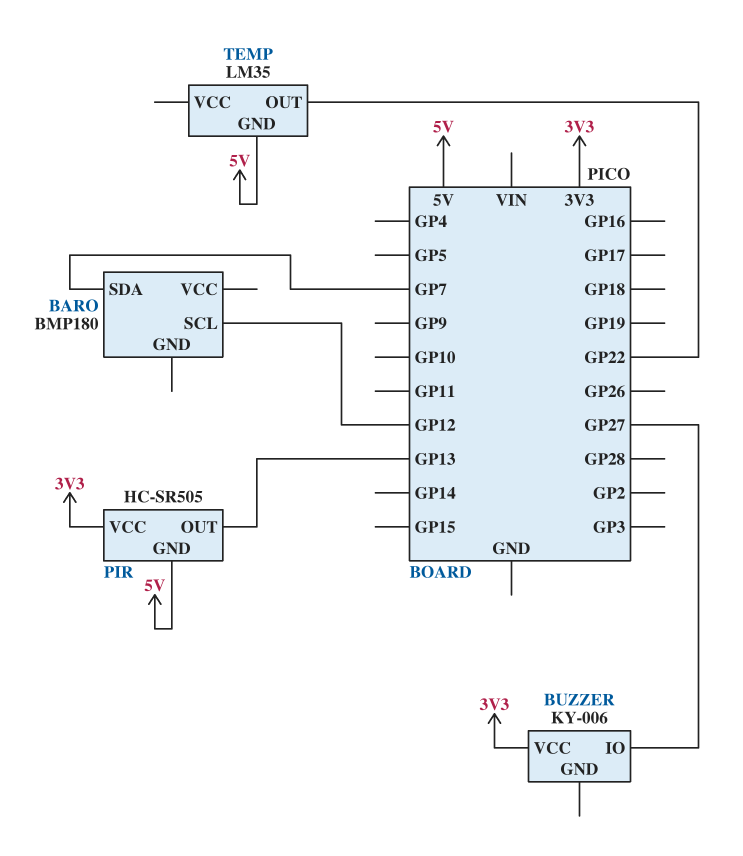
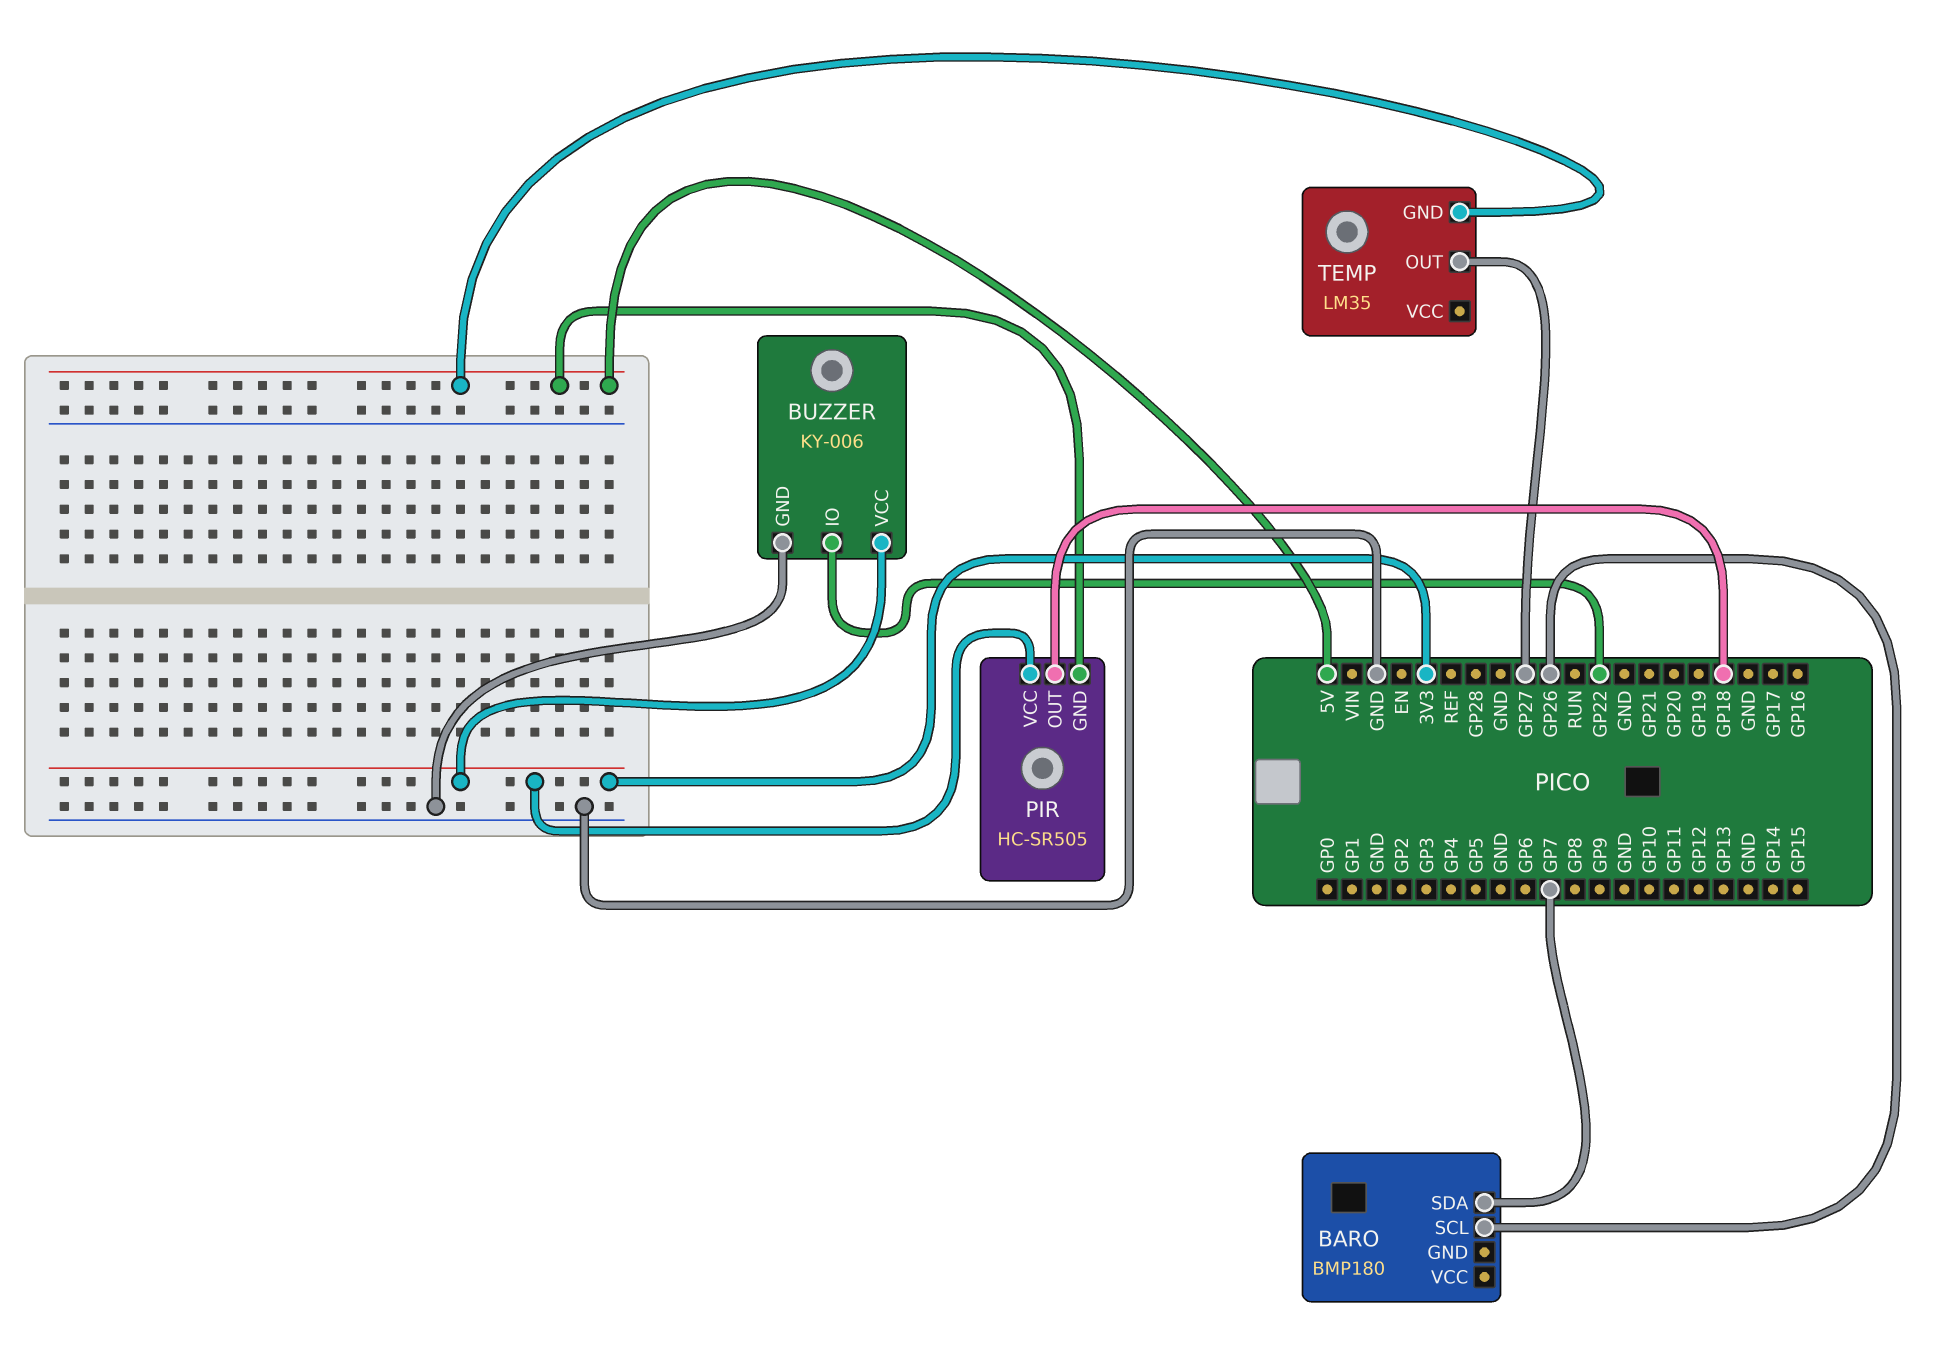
BARO pin SCL: GP12 -> GP26
BUZZER pin GND: none -> GND
BUZZER pin IO: GP27 -> GP22
PIR pin OUT: GP13 -> GP18
TEMP pin OUT: GP22 -> GP27

